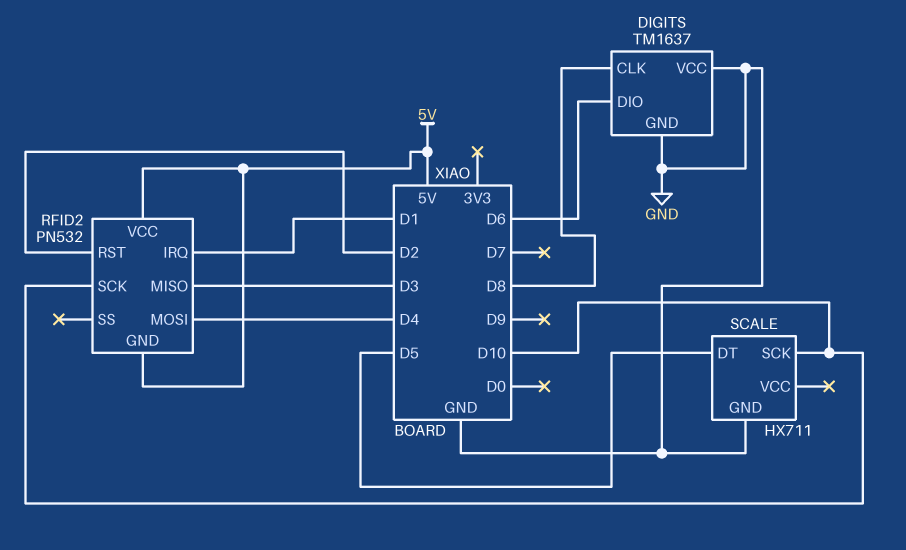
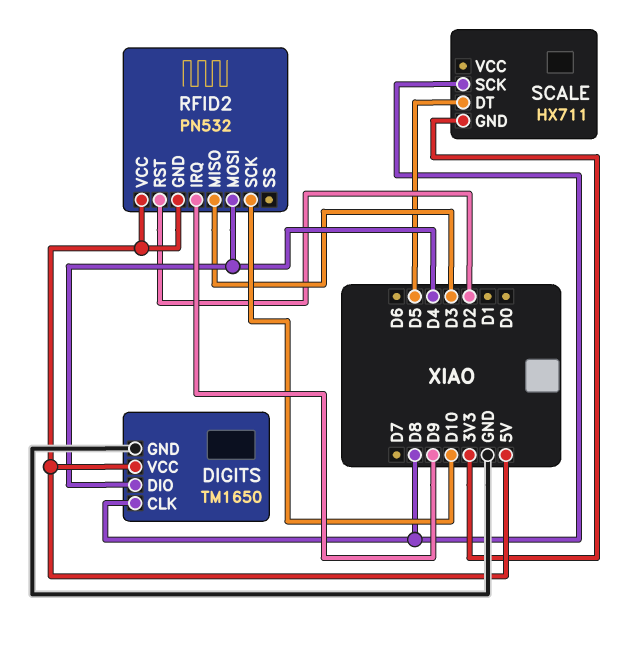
DIGITS: TM1637 -> TM1650
DIGITS pin DIO: D6 -> D4
DIGITS pin VCC: GND -> 5V
RFID2 pin IRQ: D1 -> D9
SCALE pin GND: GND -> 3V3
SCALE pin SCK: D10 -> D8

